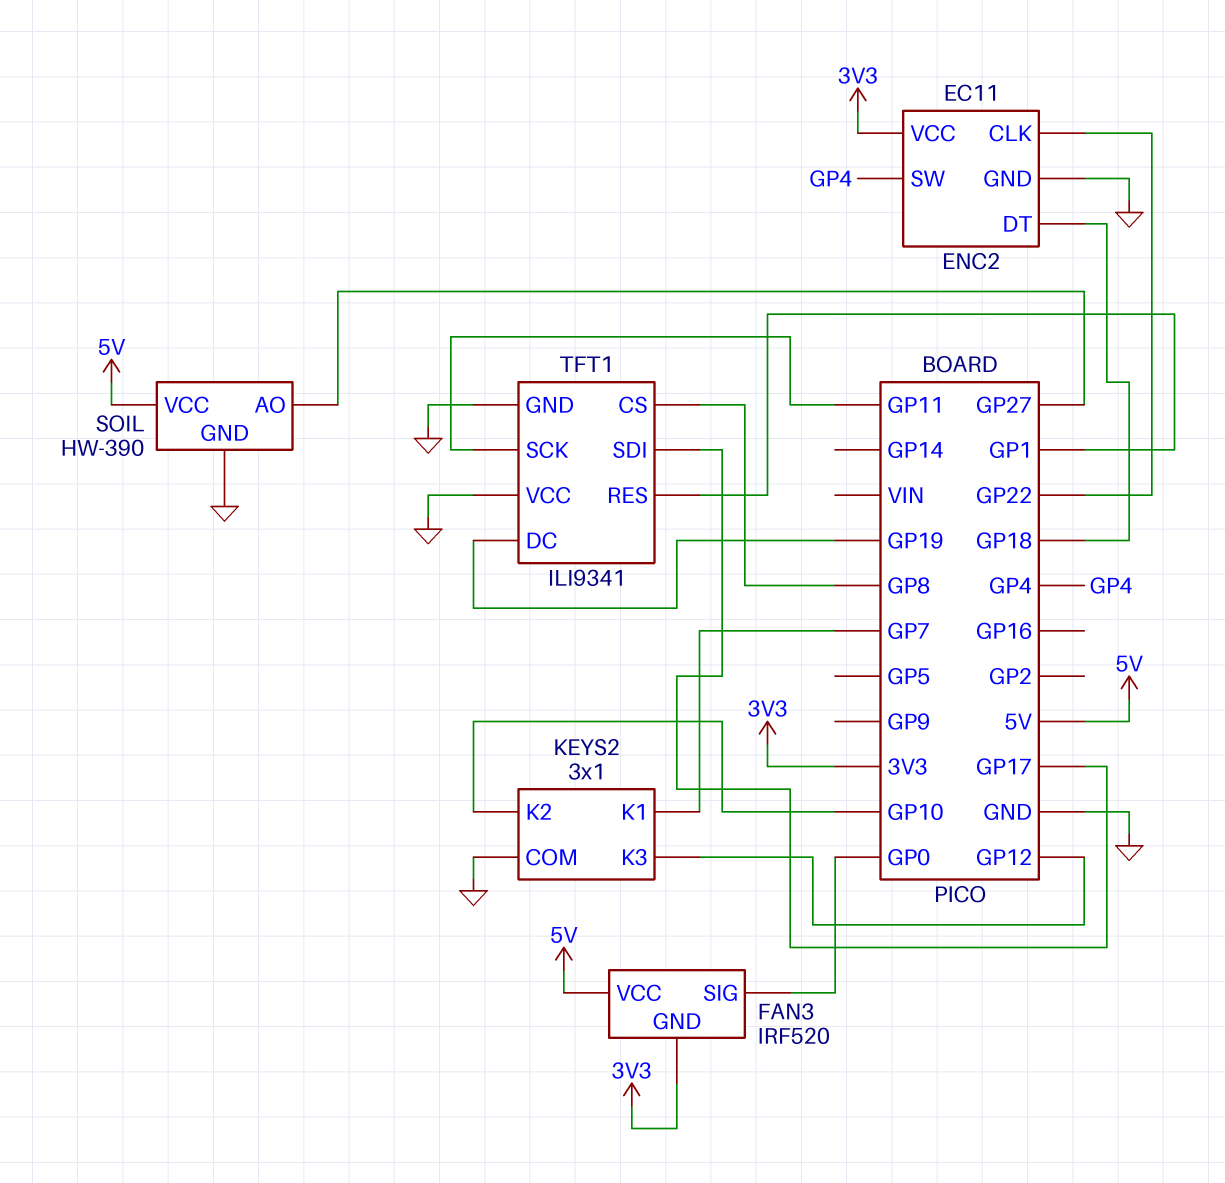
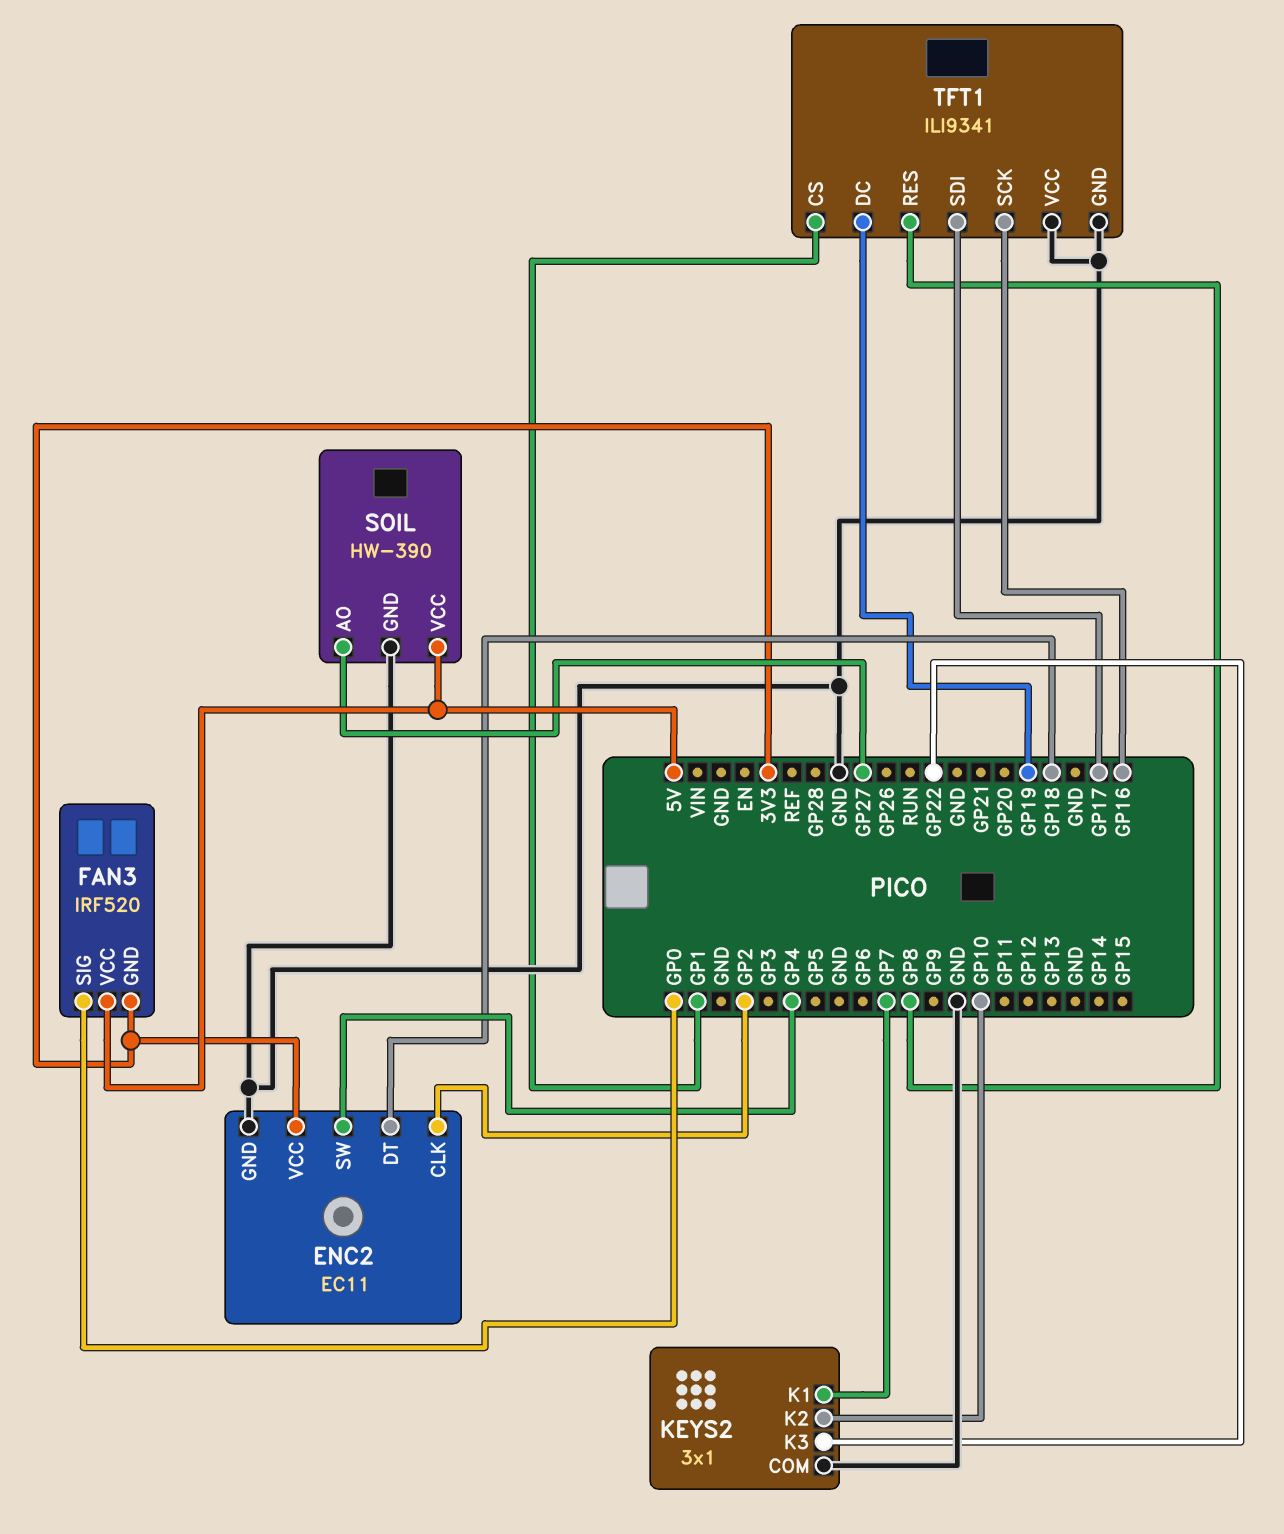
ENC2 pin CLK: GP22 -> GP2
KEYS2 pin K3: GP12 -> GP22
TFT1 pin CS: GP8 -> GP1
TFT1 pin RES: GP1 -> GP8
TFT1 pin SCK: GP11 -> GP16

